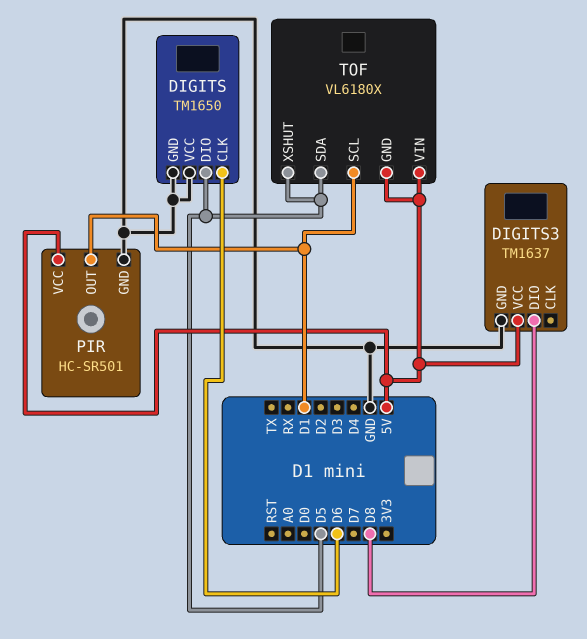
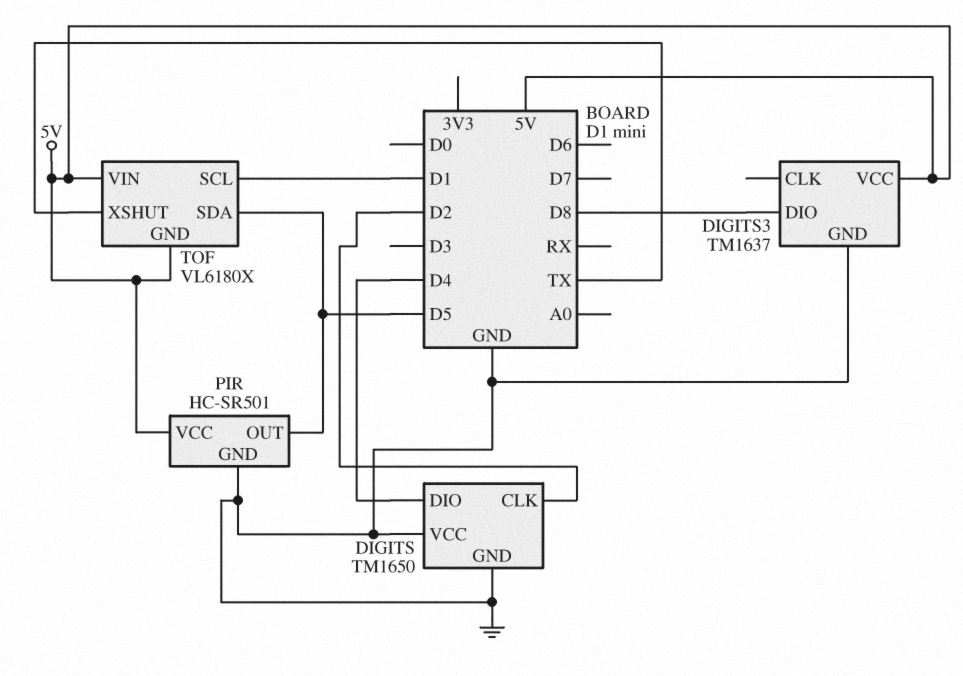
DIGITS pin CLK: D6 -> D2
DIGITS pin DIO: D5 -> D4
PIR pin OUT: D1 -> D5
TOF pin XSHUT: D5 -> TX

